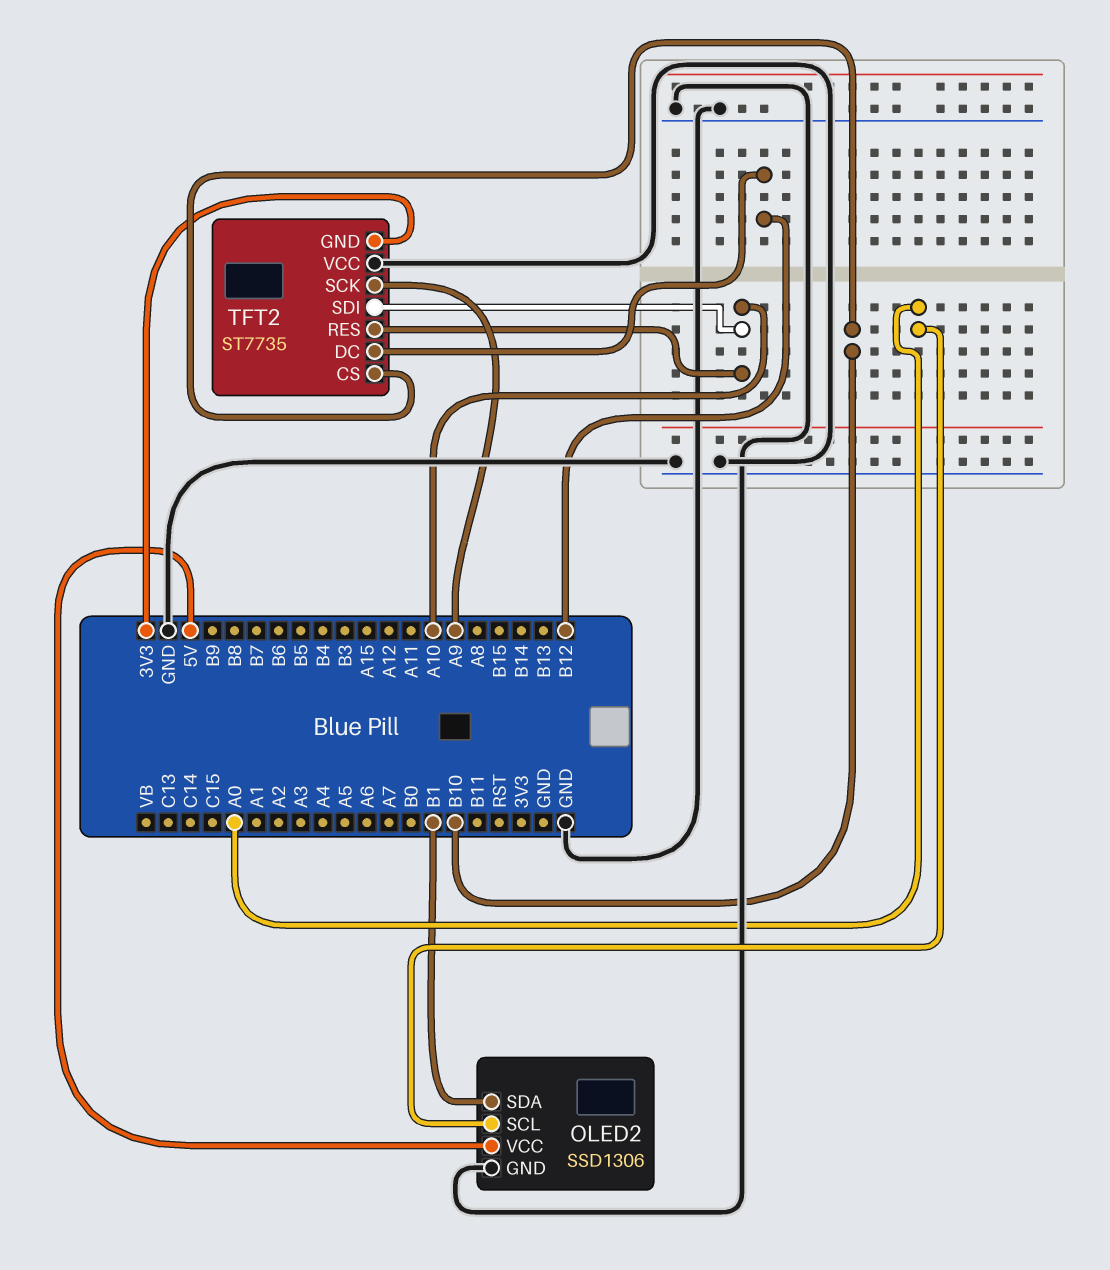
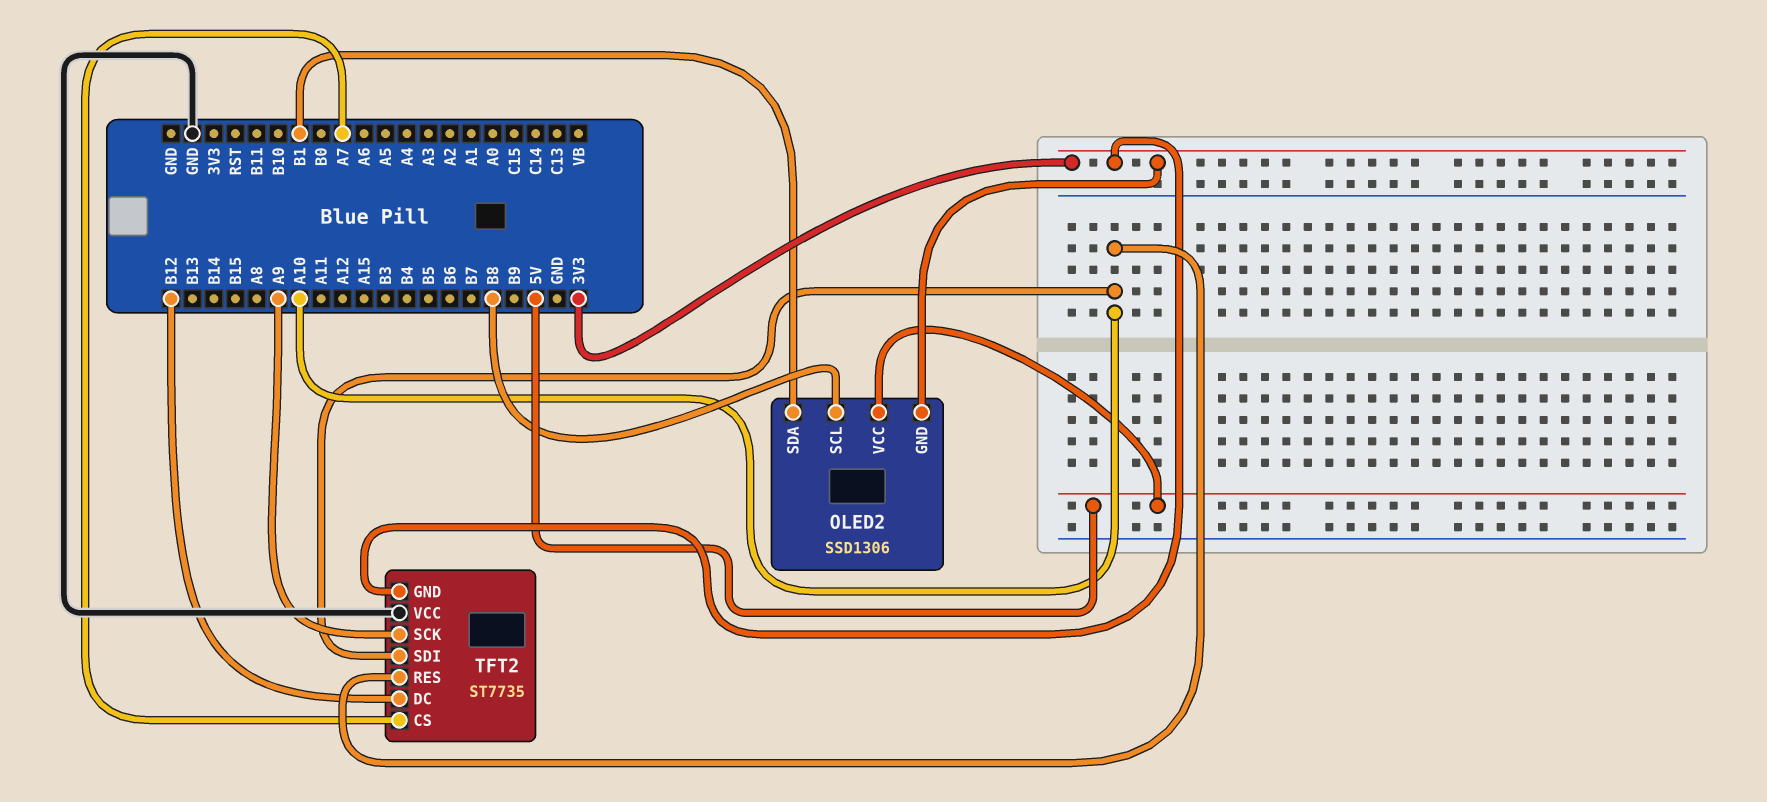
OLED2 pin GND: GND -> 3V3
OLED2 pin SCL: A0 -> B8
TFT2 pin CS: B10 -> A7

